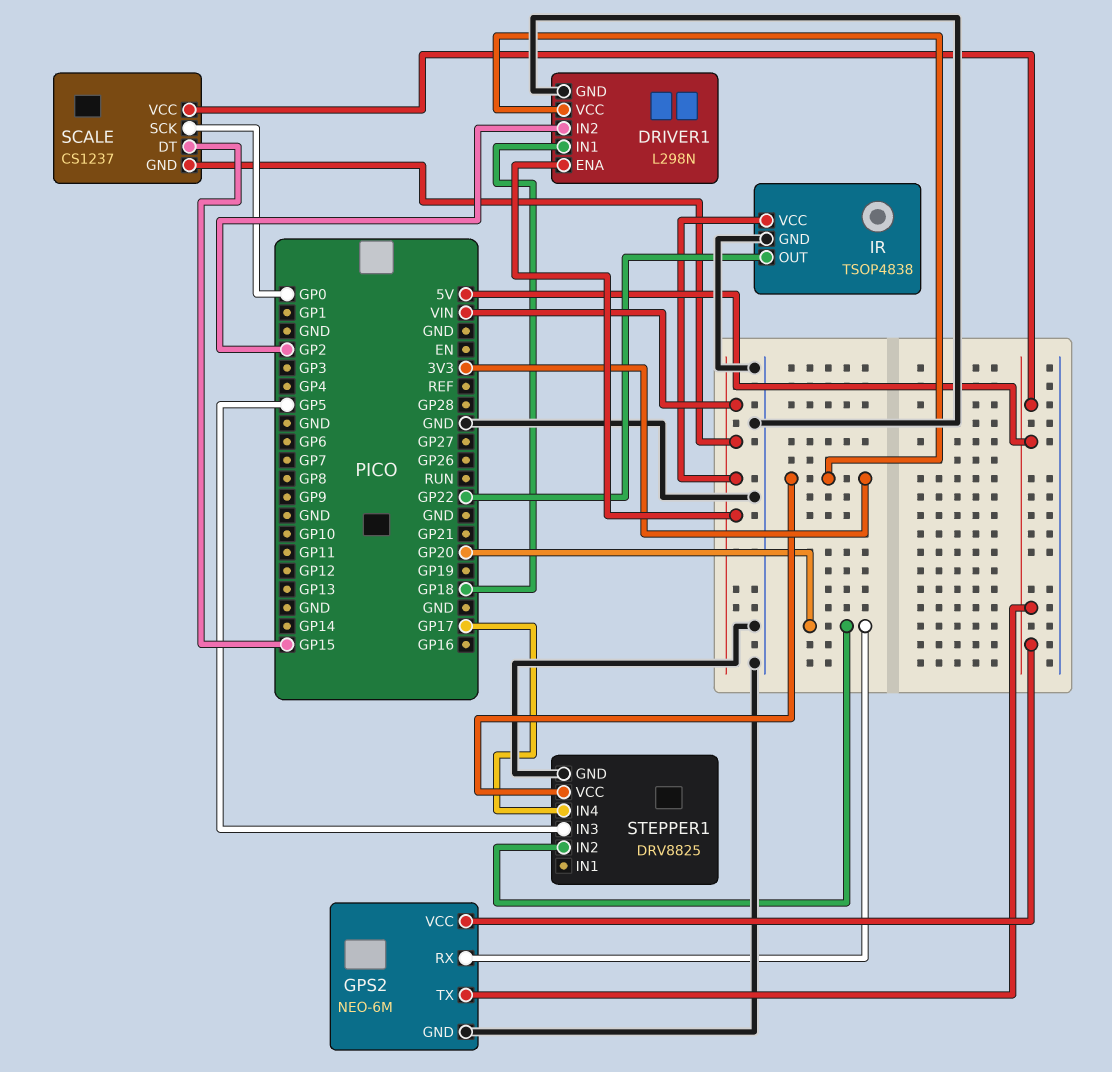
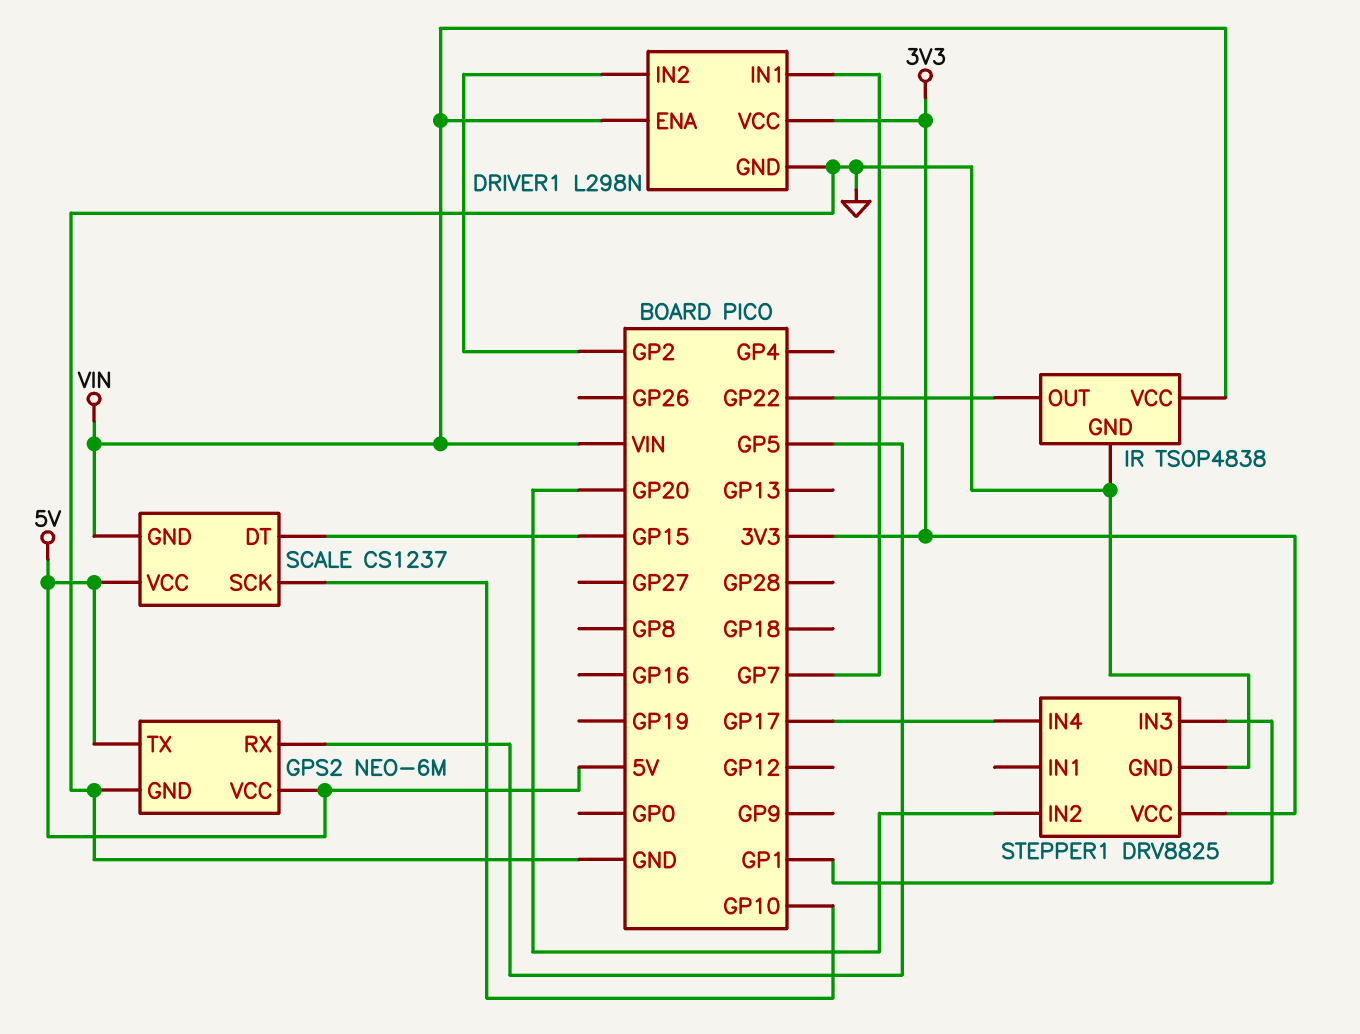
DRIVER1 pin IN1: GP18 -> GP7
GPS2 pin RX: GP20 -> GP5
SCALE pin SCK: GP0 -> GP10
STEPPER1 pin IN3: GP5 -> GP1

